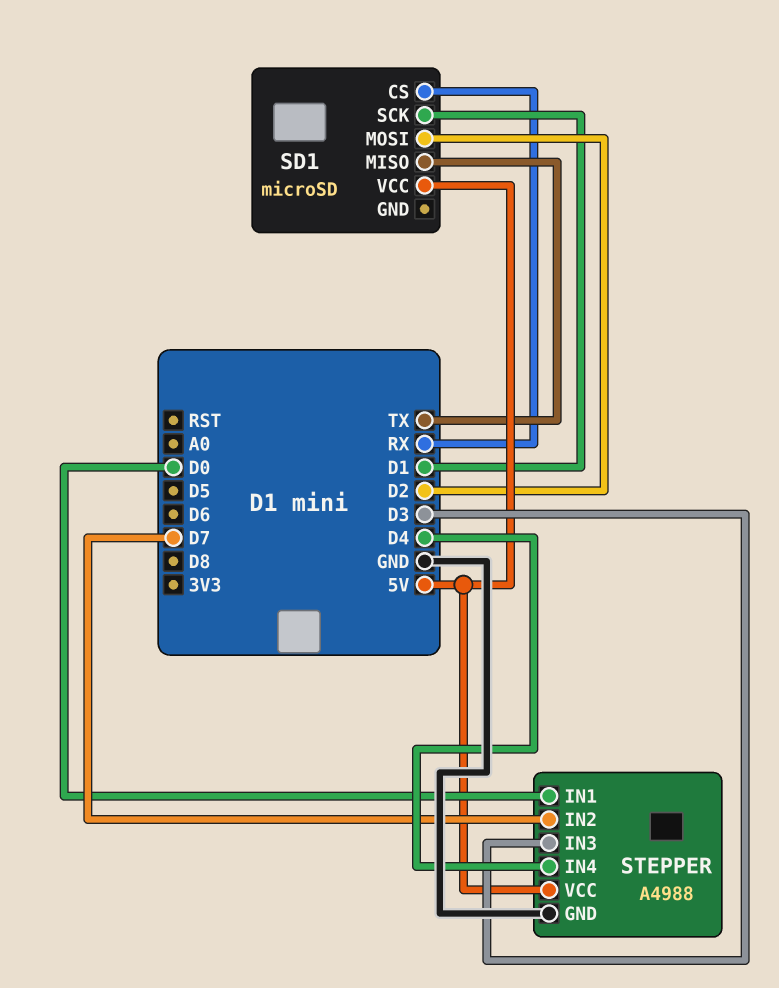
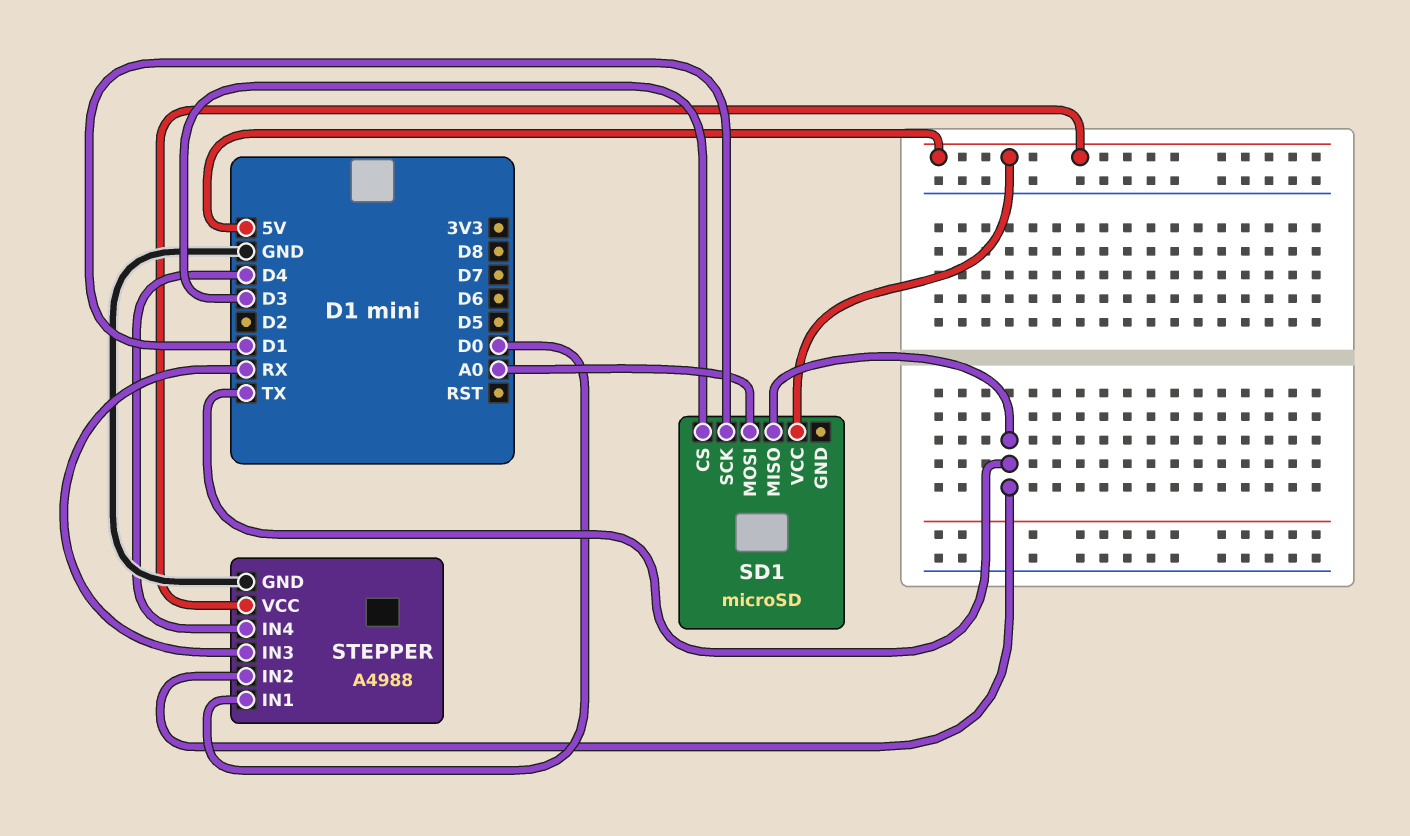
SD1 pin CS: RX -> D3
SD1 pin MOSI: D2 -> A0
STEPPER pin IN2: D7 -> TX
STEPPER pin IN3: D3 -> RX

